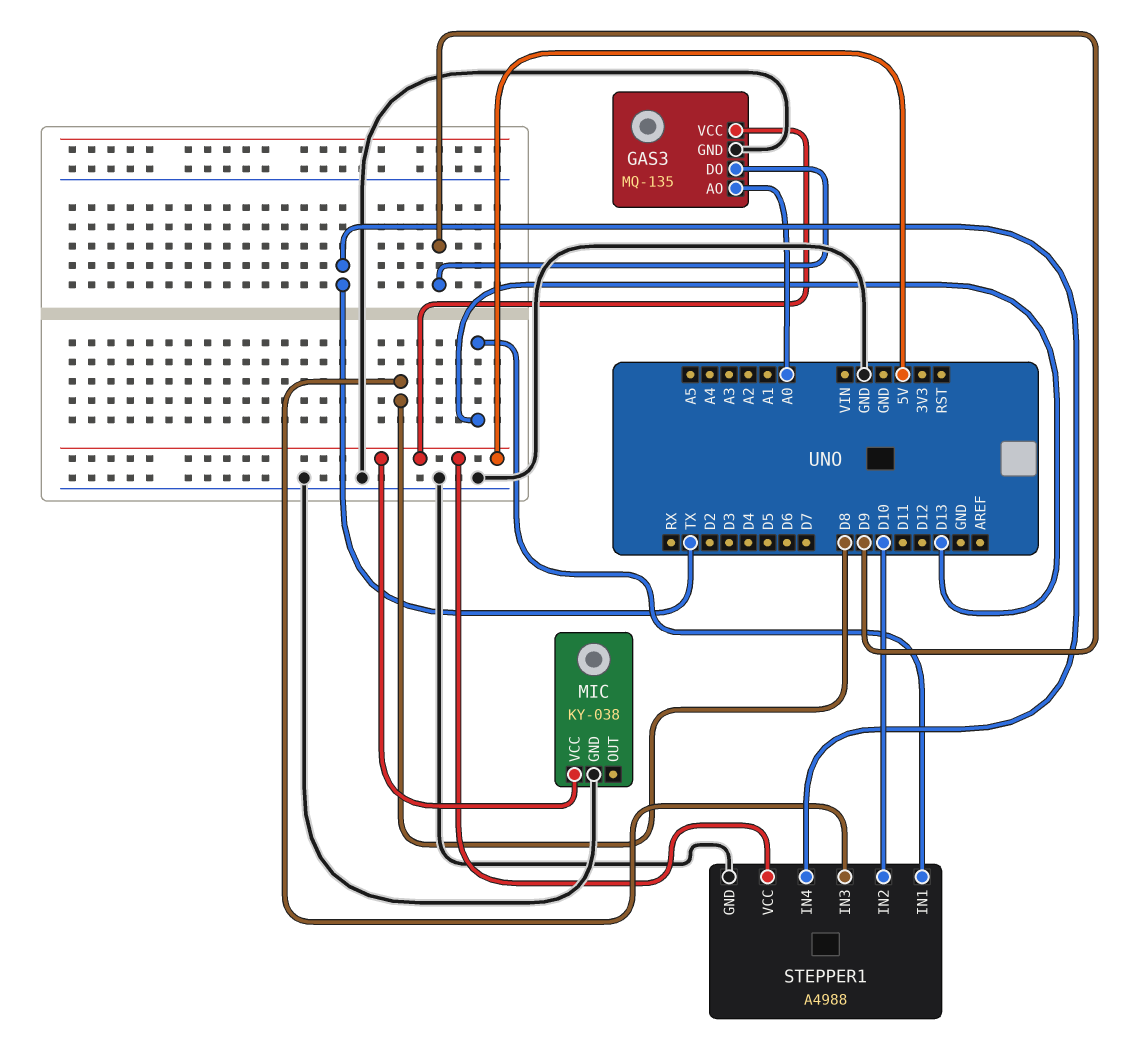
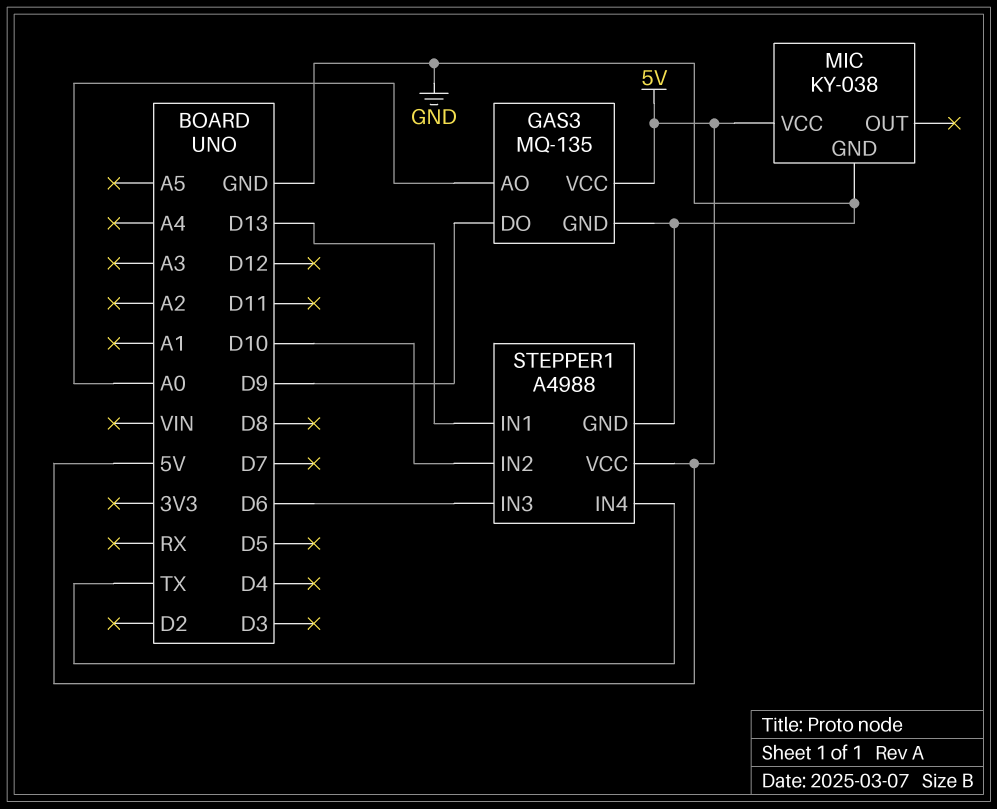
STEPPER1 pin IN3: D8 -> D6

